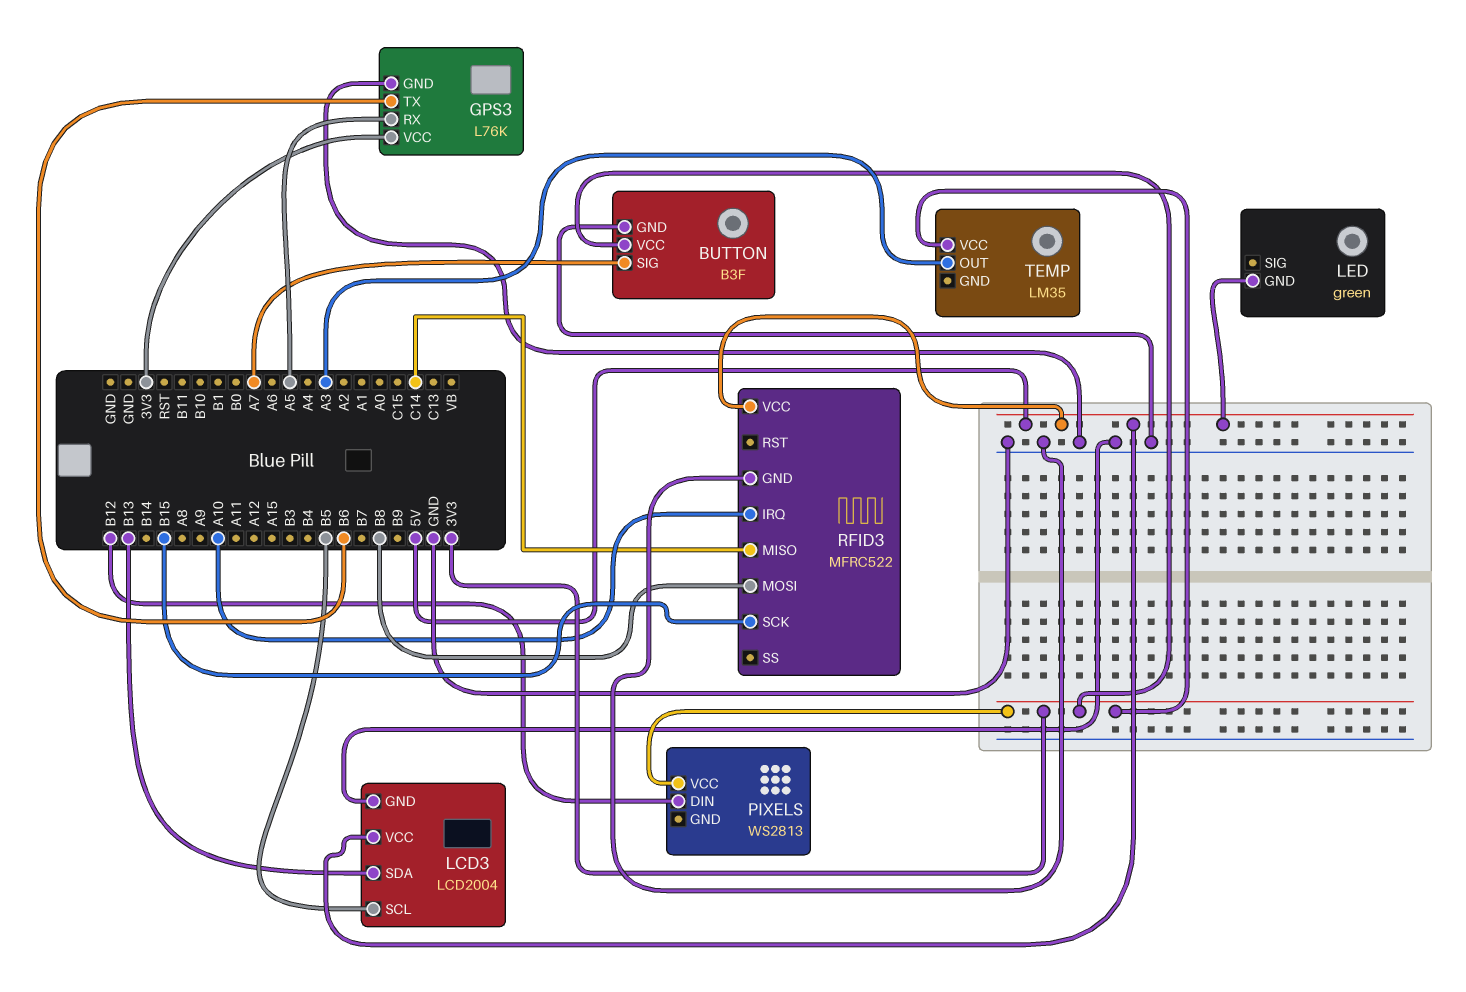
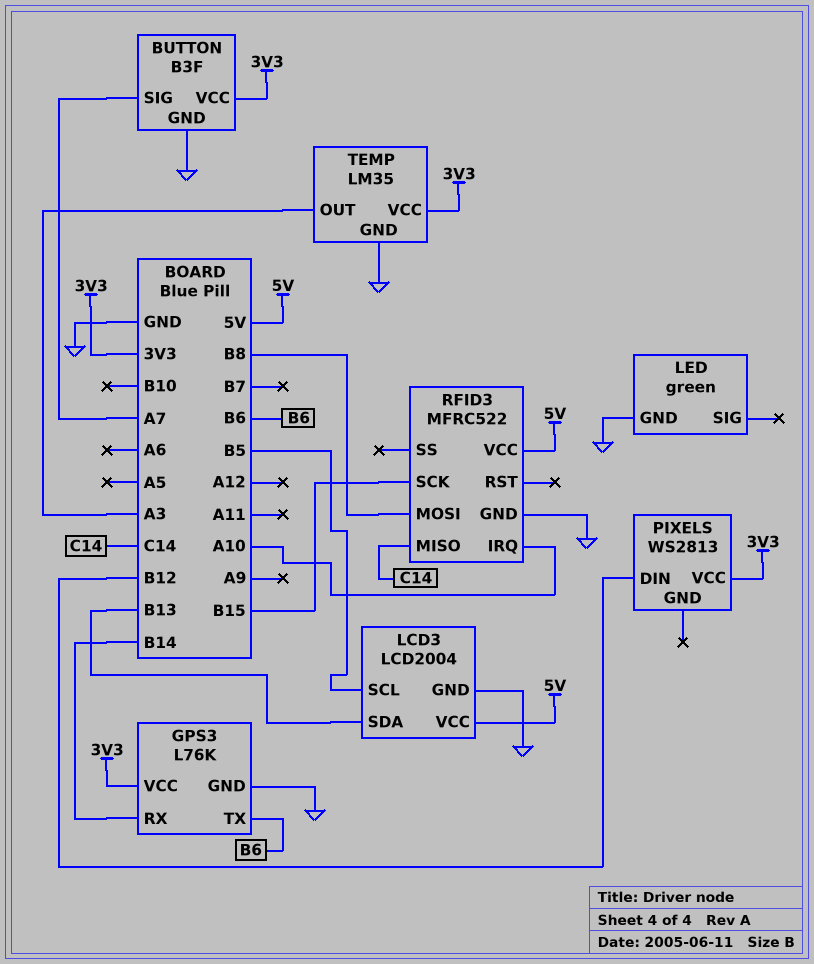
GPS3 pin RX: A5 -> B14
LED pin GND: 5V -> GND
TEMP pin GND: none -> GND

